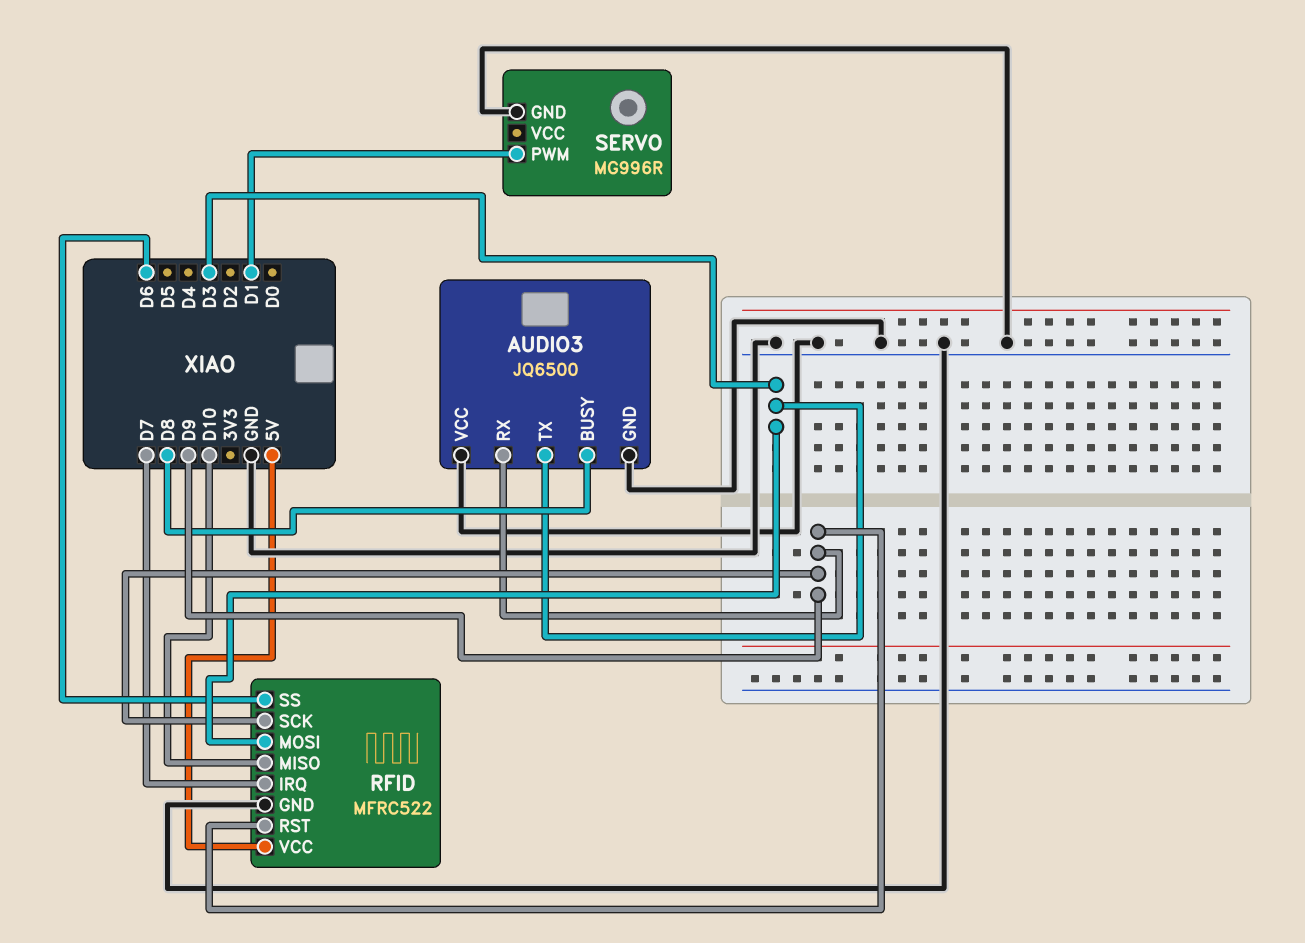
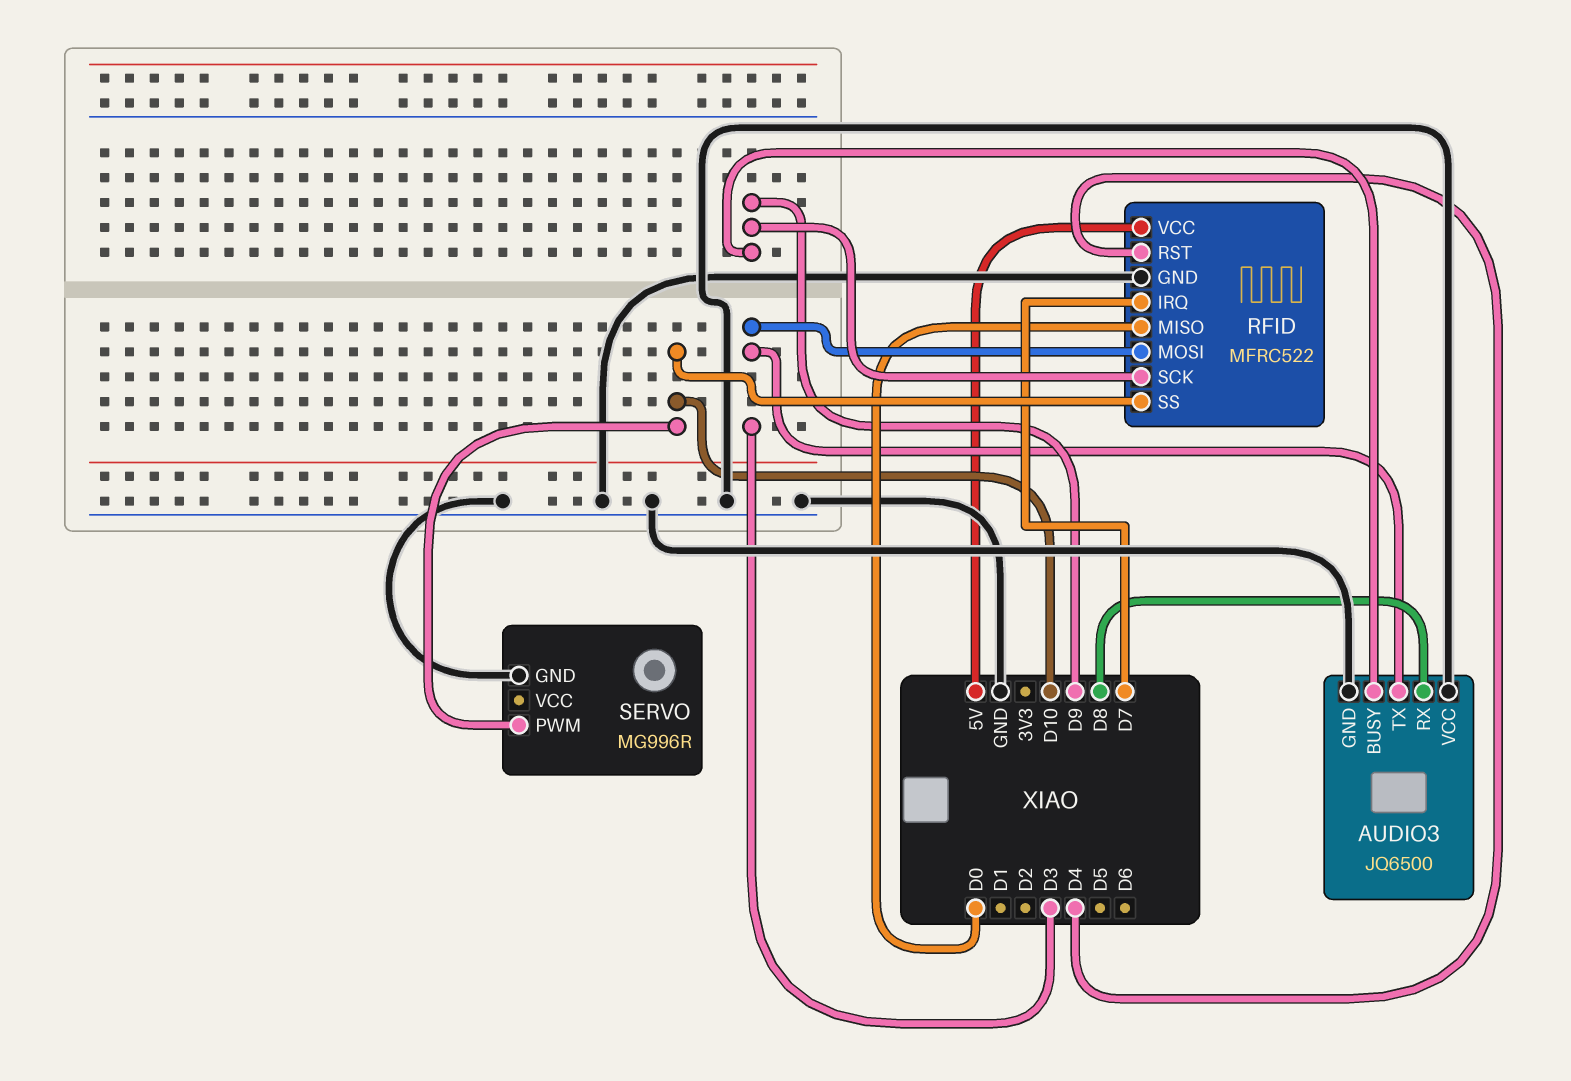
AUDIO3 pin BUSY: D8 -> D9
AUDIO3 pin RX: D9 -> D8
RFID pin MISO: D10 -> D0
RFID pin RST: D9 -> D4
RFID pin SS: D6 -> D10
SERVO pin PWM: D1 -> D10

